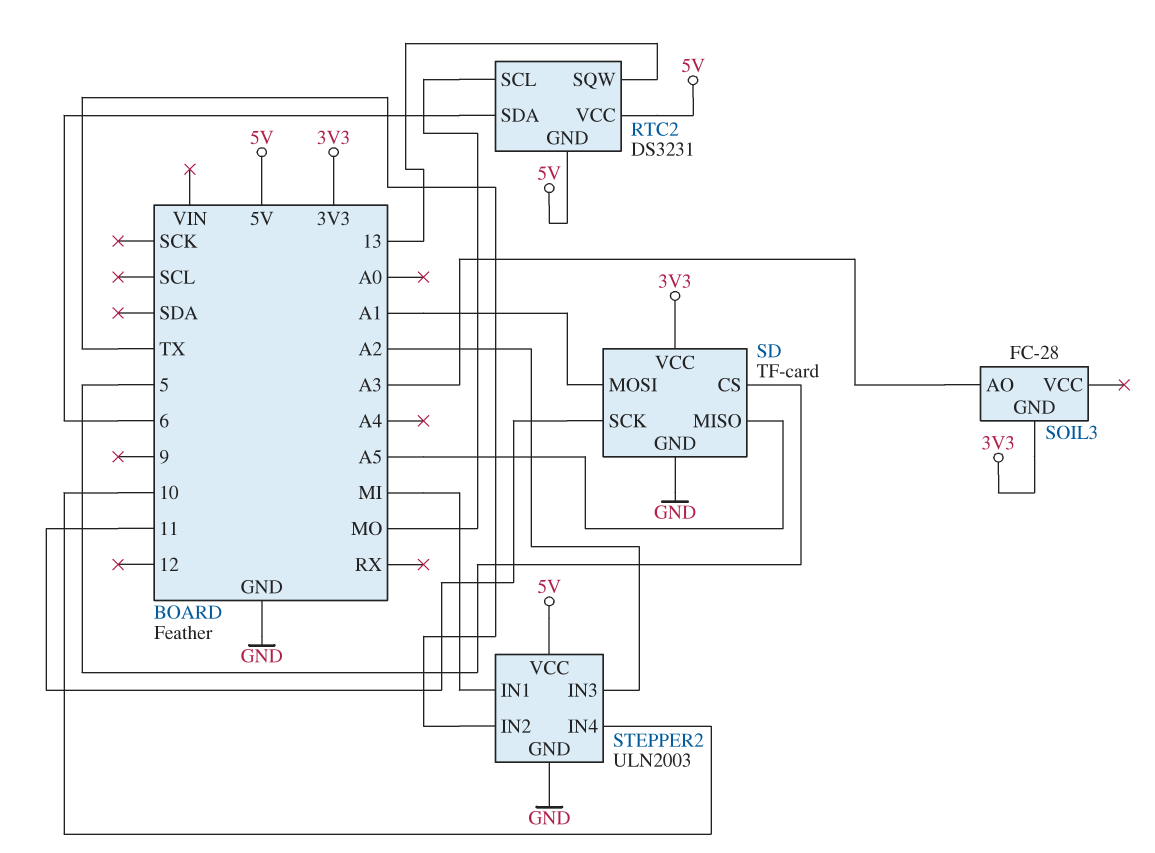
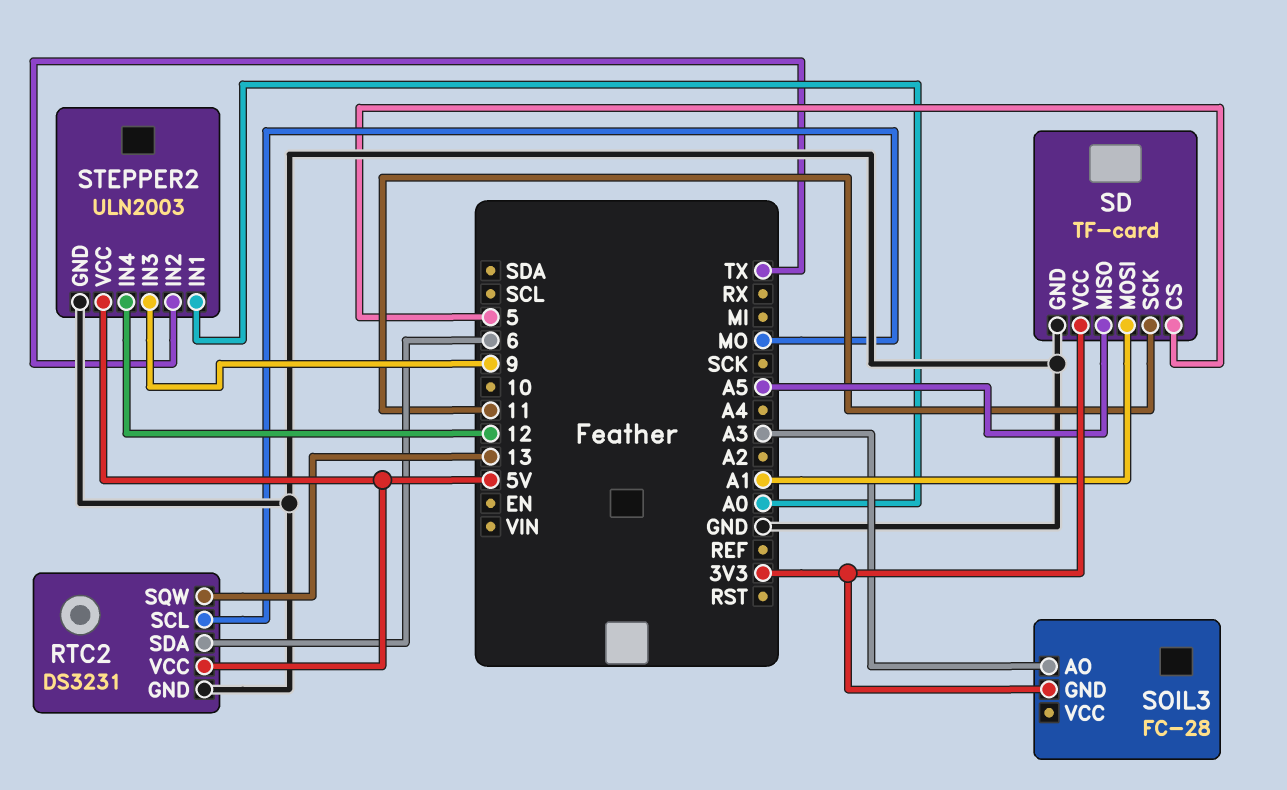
RTC2 pin GND: 5V -> GND
STEPPER2 pin IN1: MI -> A0
STEPPER2 pin IN3: A2 -> 9
STEPPER2 pin IN4: 10 -> 12

